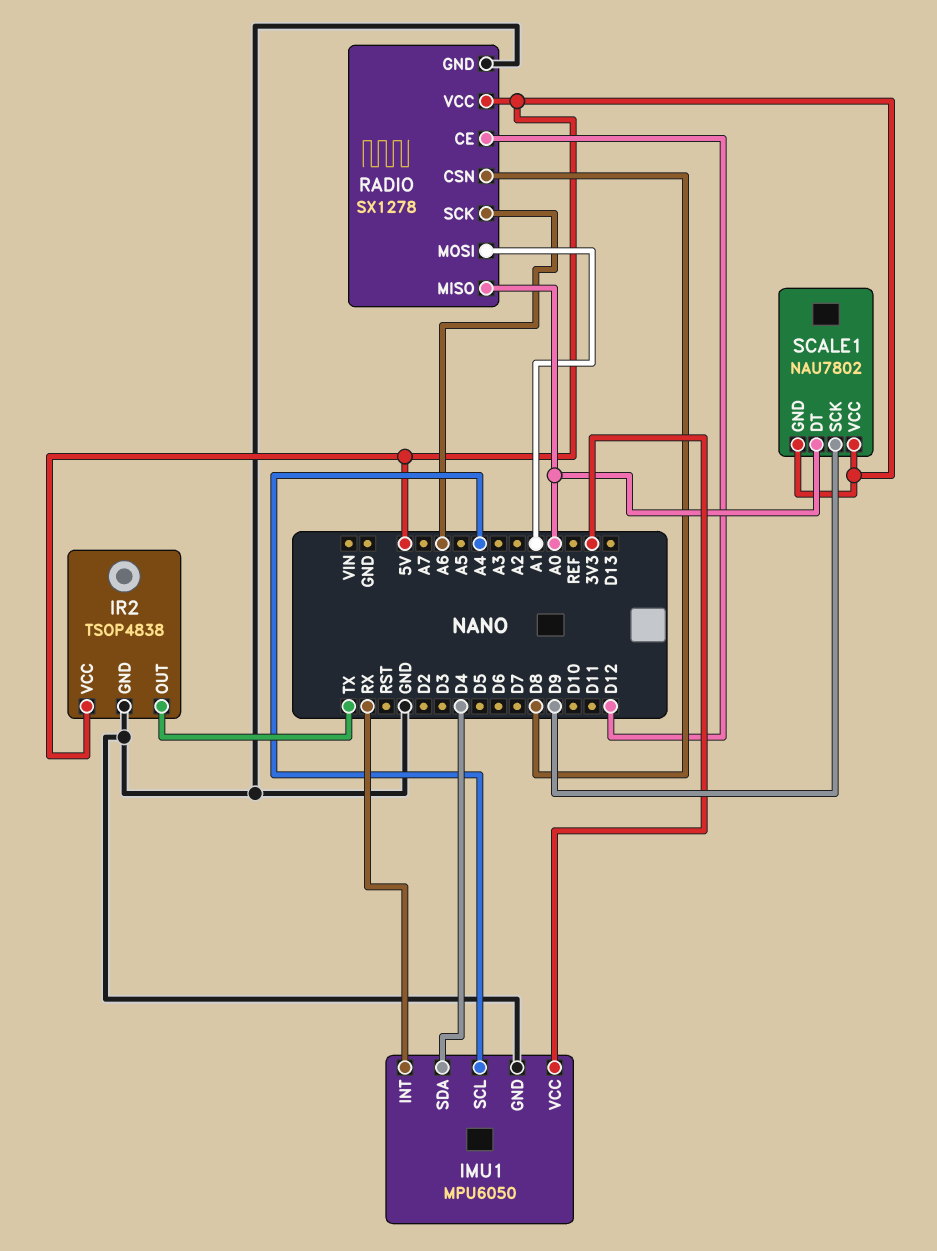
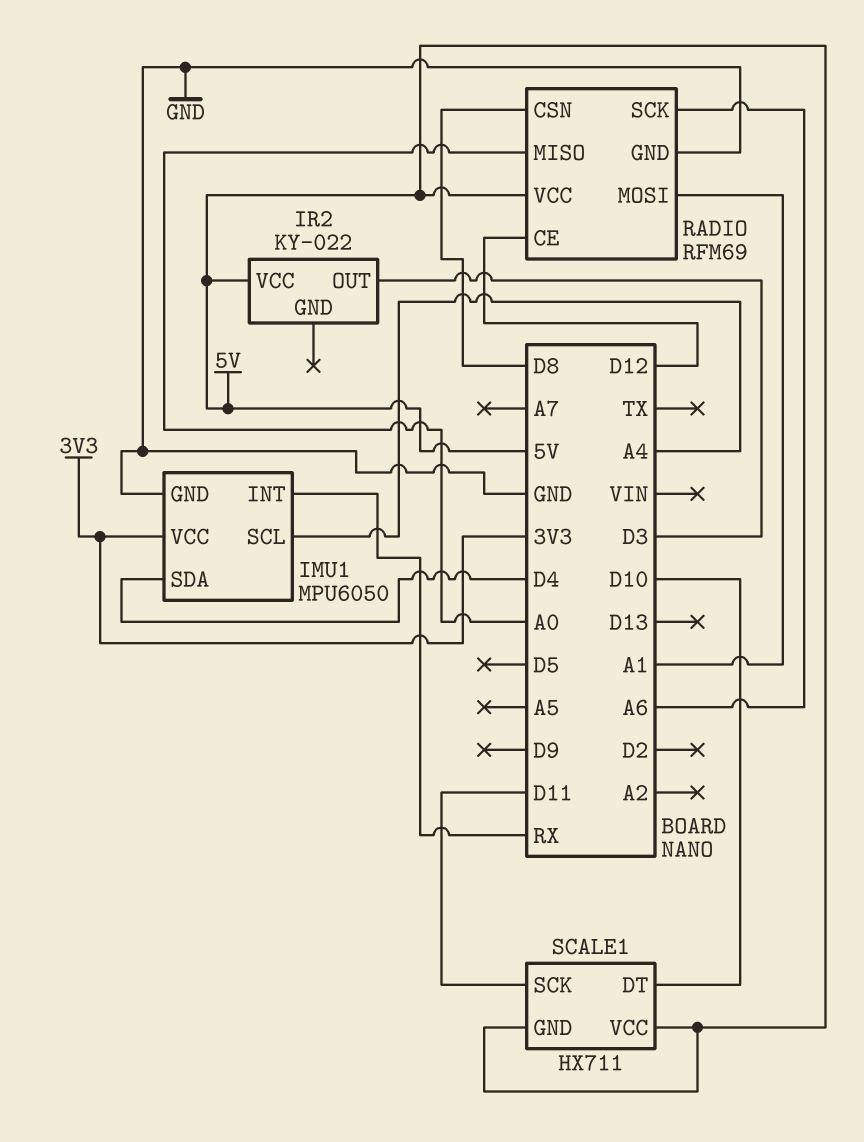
IR2: TSOP4838 -> KY-022
IR2 pin GND: GND -> none
IR2 pin OUT: TX -> D3
RADIO: SX1278 -> RFM69
SCALE1: NAU7802 -> HX711
SCALE1 pin DT: A0 -> D10
SCALE1 pin SCK: D9 -> D11

